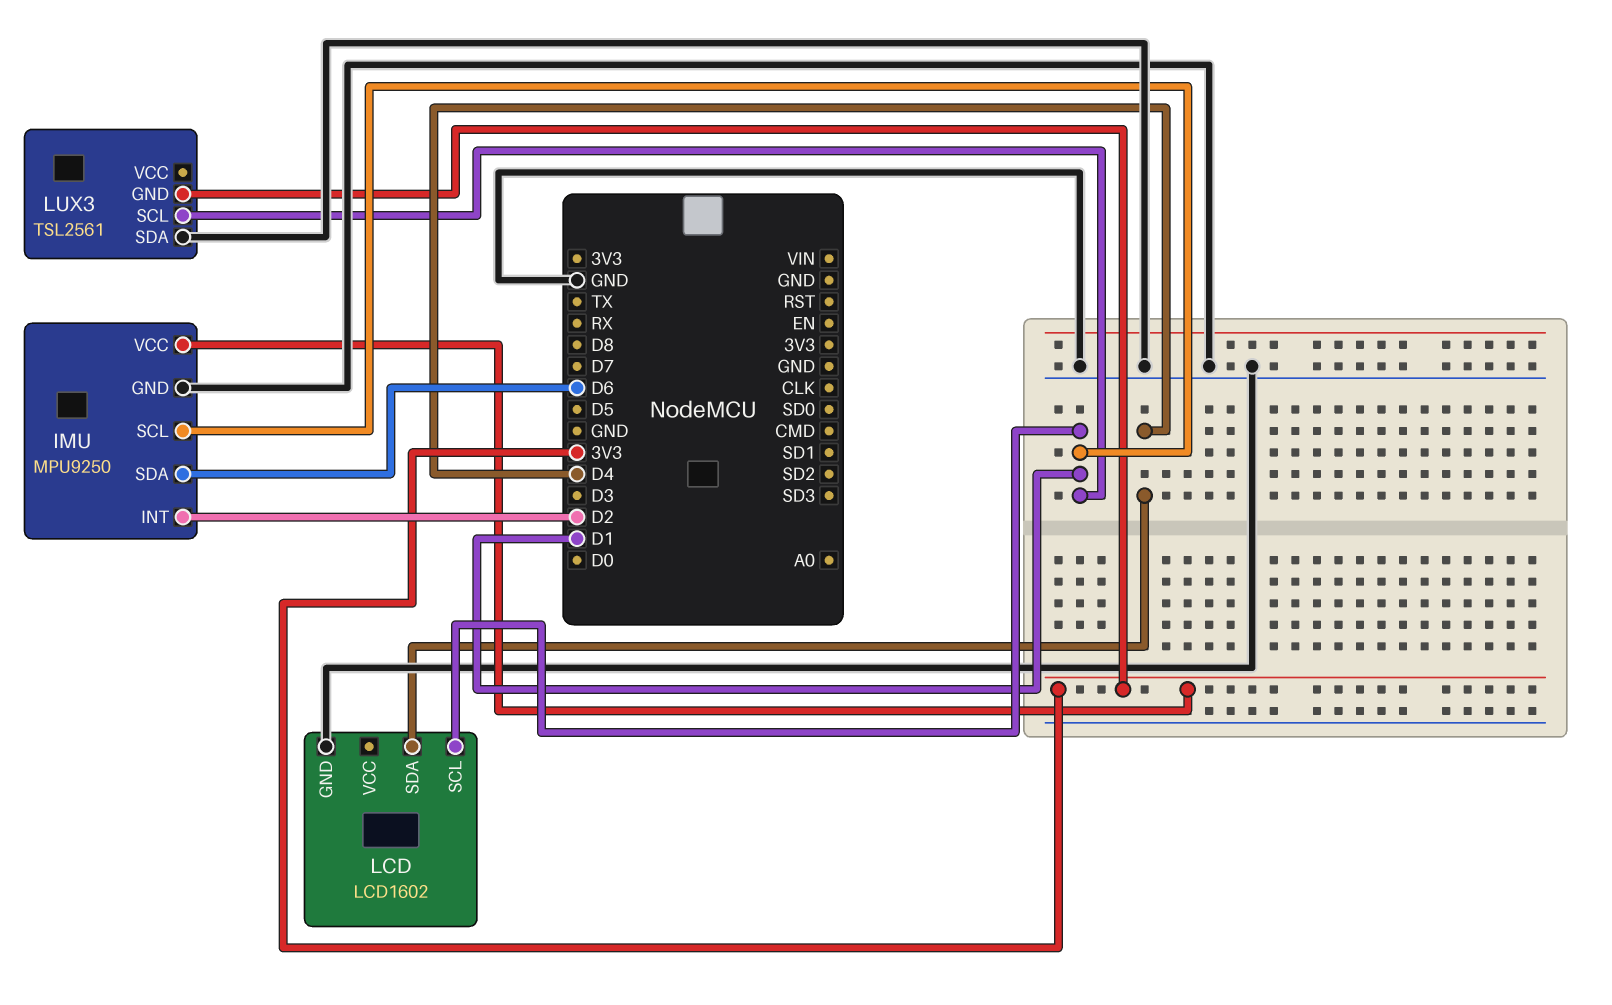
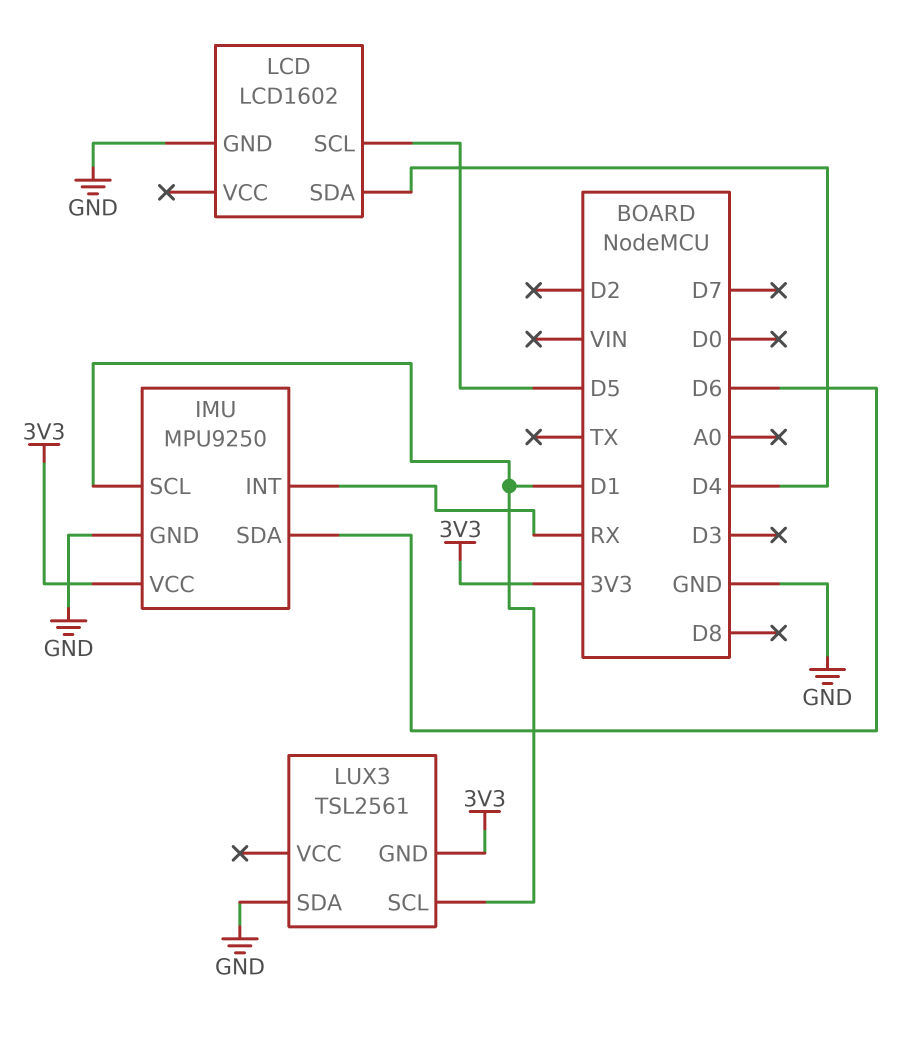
IMU pin INT: D2 -> RX
LCD pin SCL: D1 -> D5

